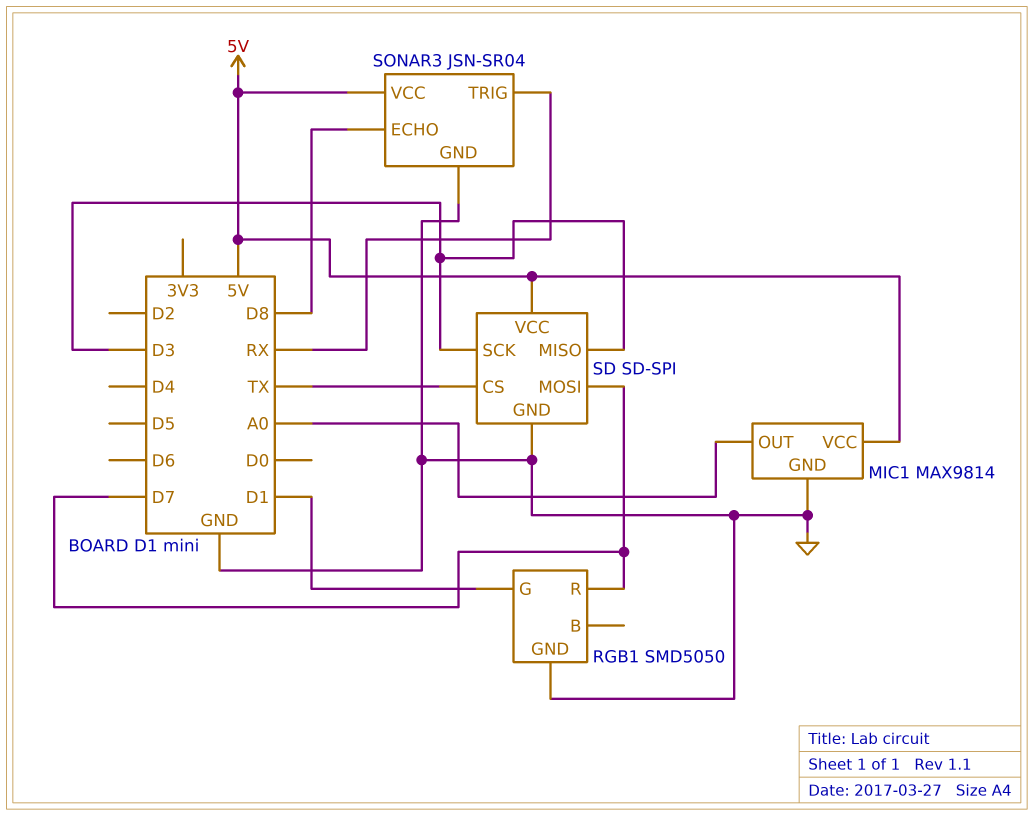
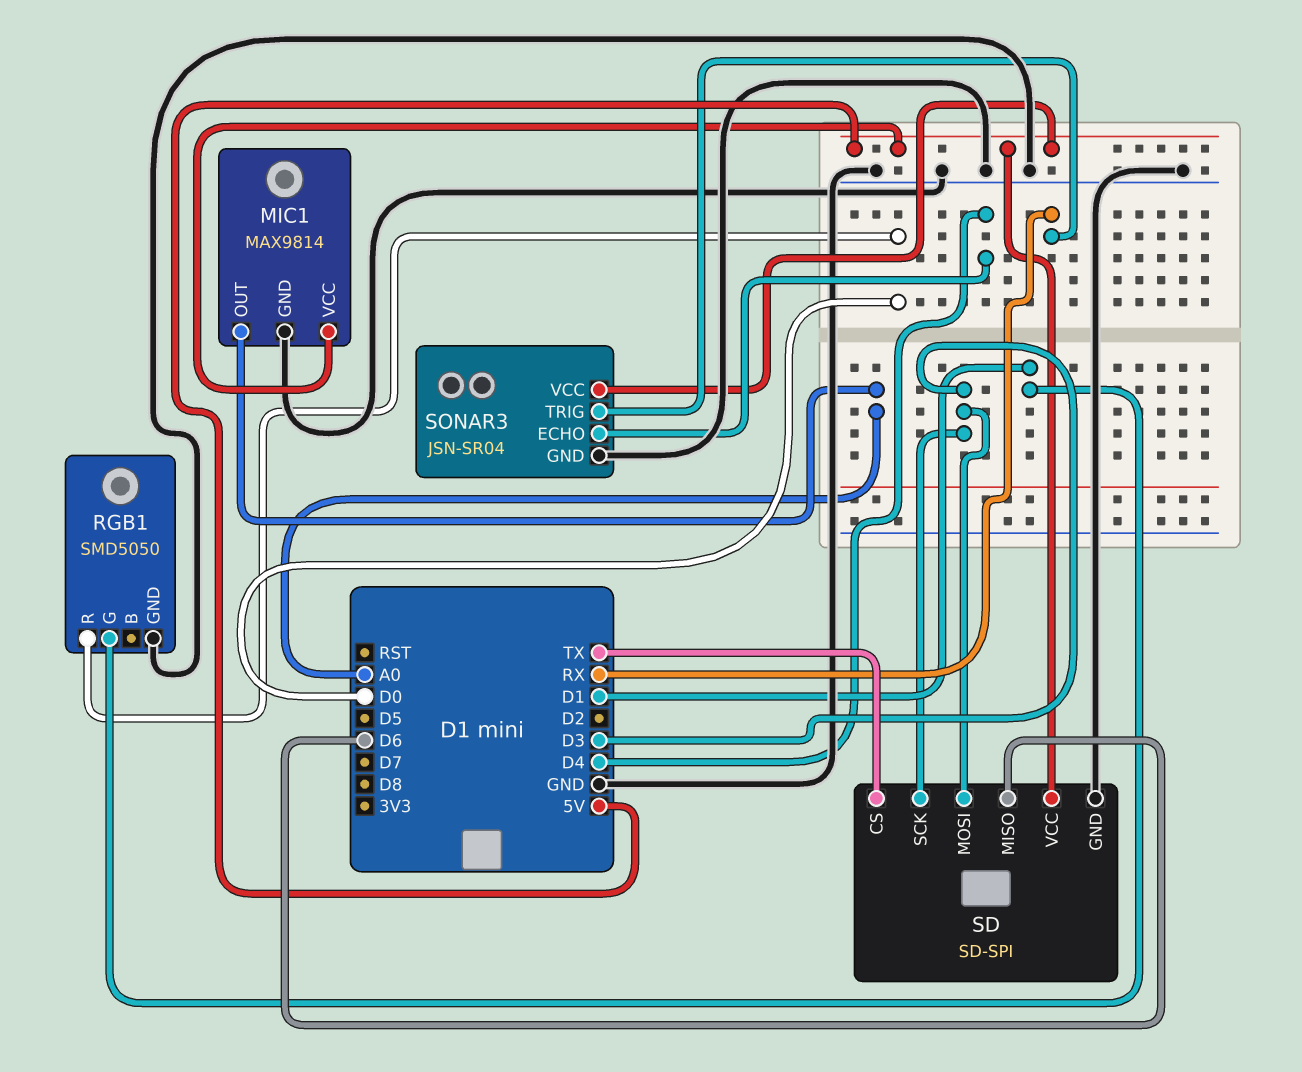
RGB1 pin R: D7 -> D0
SD pin MISO: D3 -> D6
SD pin MOSI: D7 -> D3
SONAR3 pin ECHO: D8 -> D4

